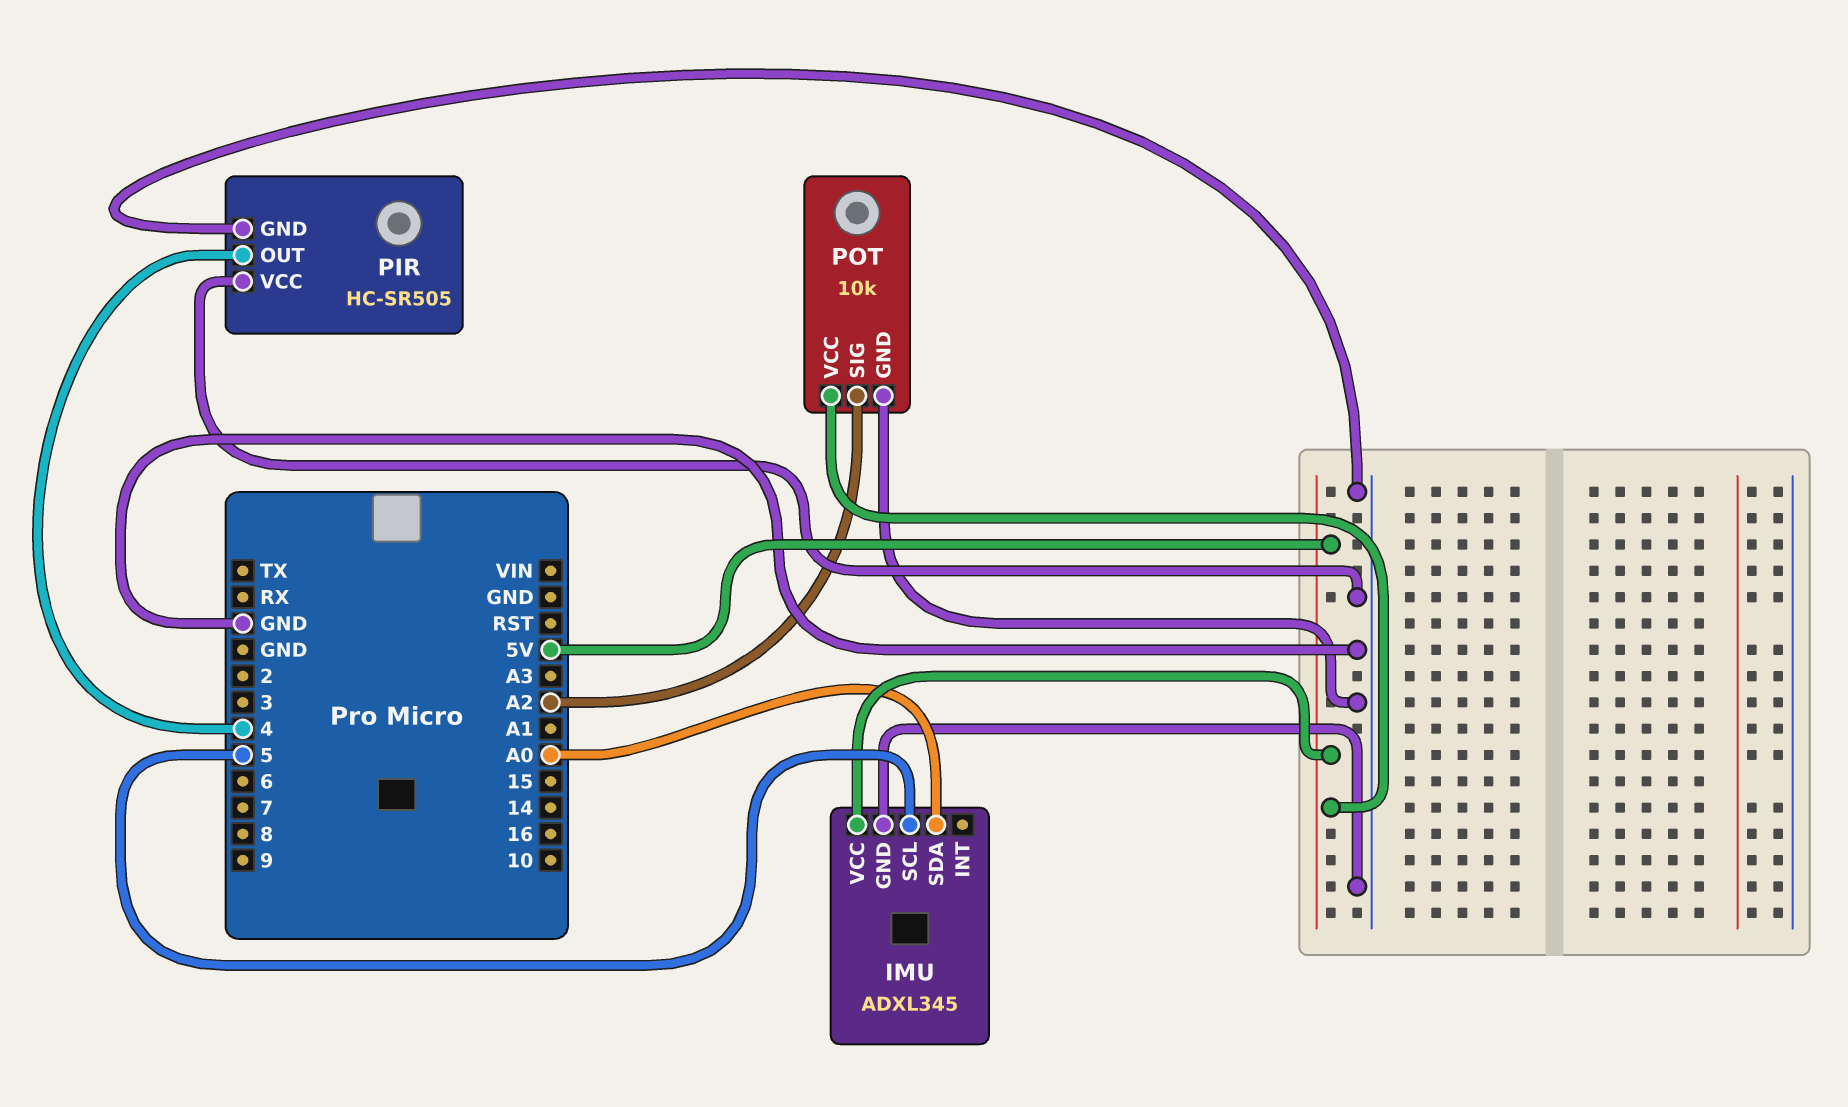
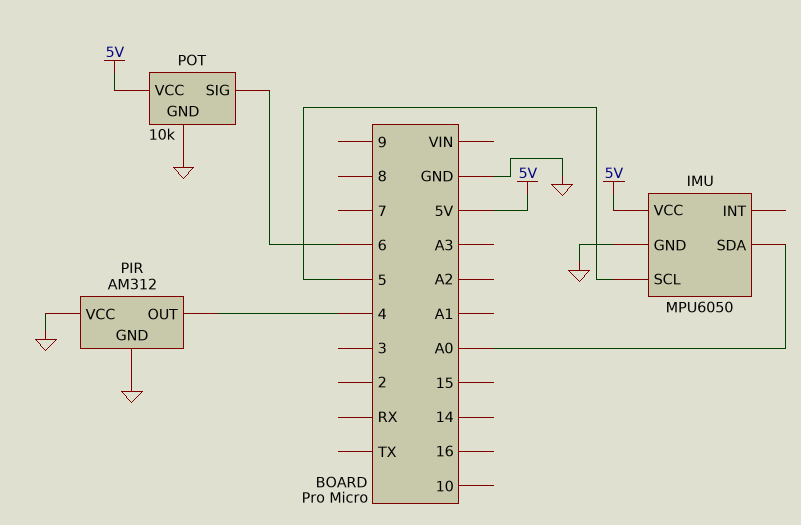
IMU: ADXL345 -> MPU6050
PIR: HC-SR505 -> AM312
POT pin SIG: A2 -> 6

